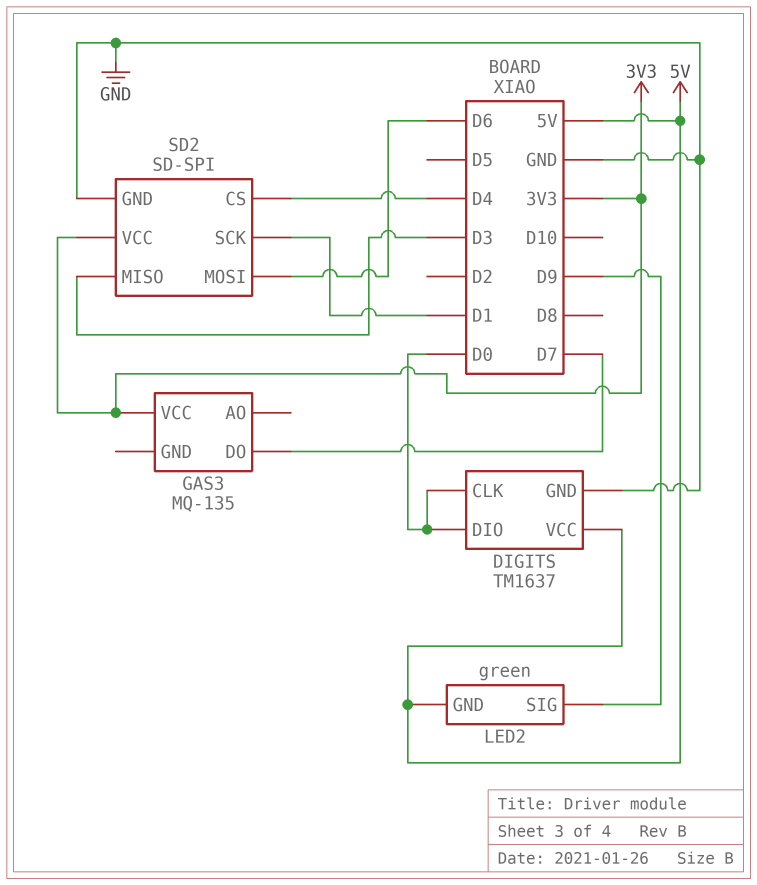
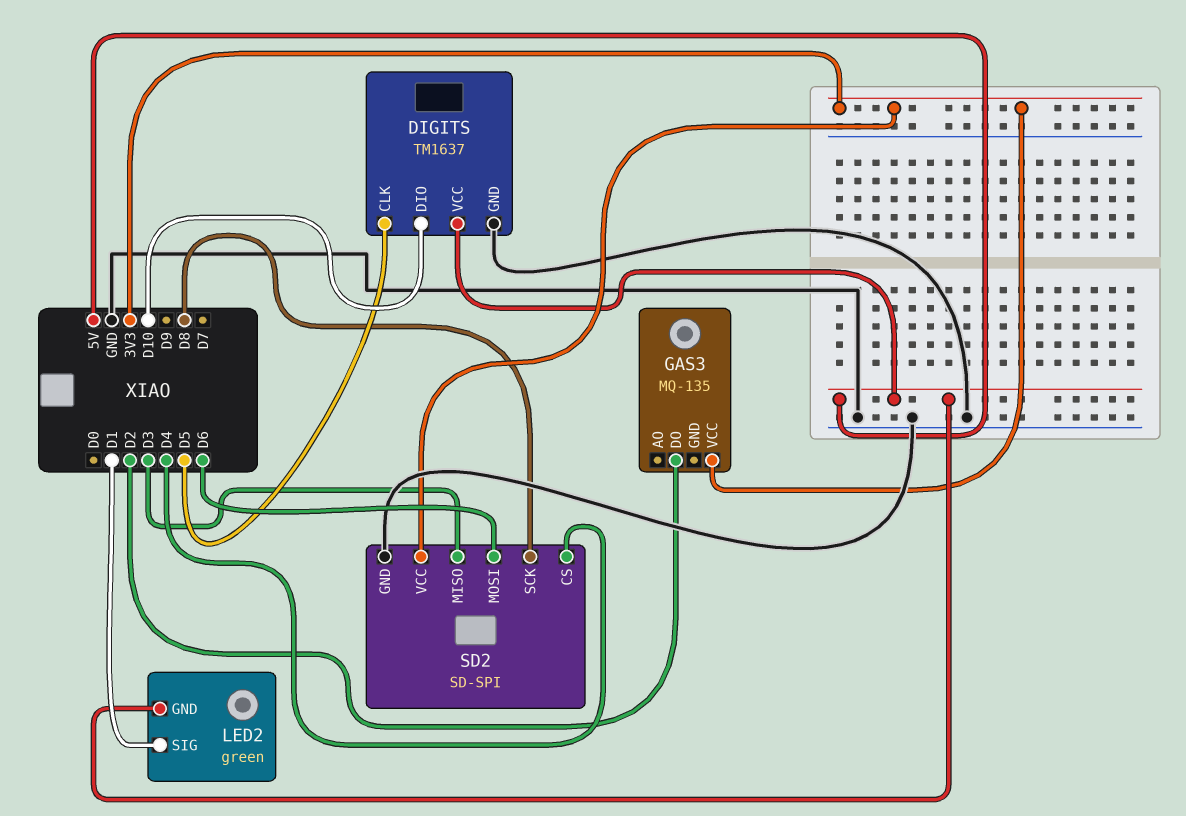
DIGITS pin CLK: D0 -> D5
DIGITS pin DIO: D0 -> D10
GAS3 pin DO: D7 -> D2
LED2 pin SIG: D9 -> D1
SD2 pin SCK: D1 -> D8

